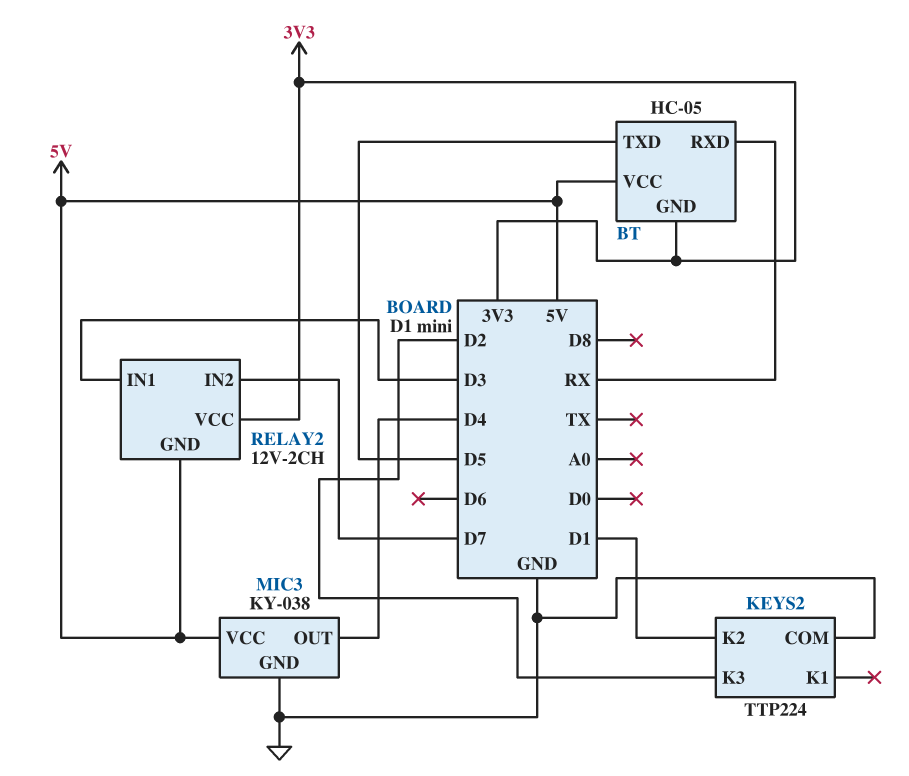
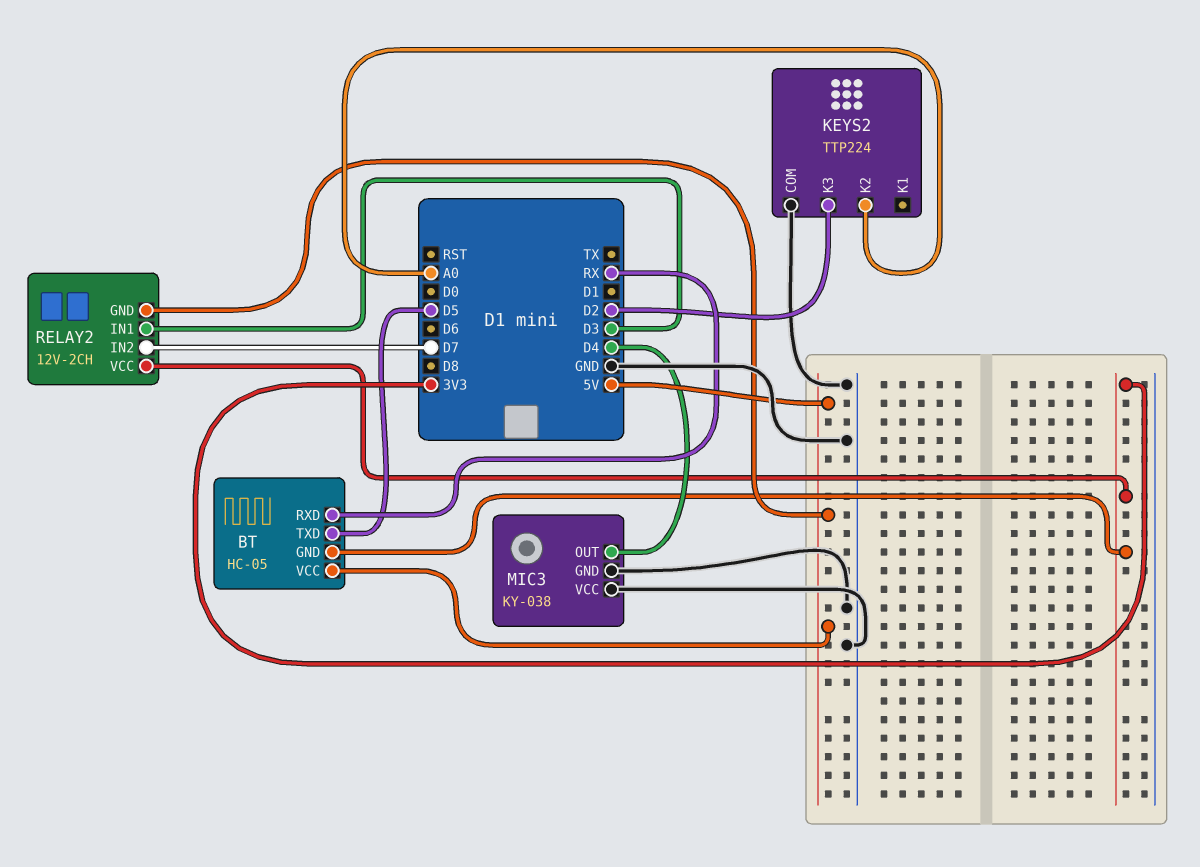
KEYS2 pin K2: D1 -> A0
MIC3 pin VCC: 5V -> GND

